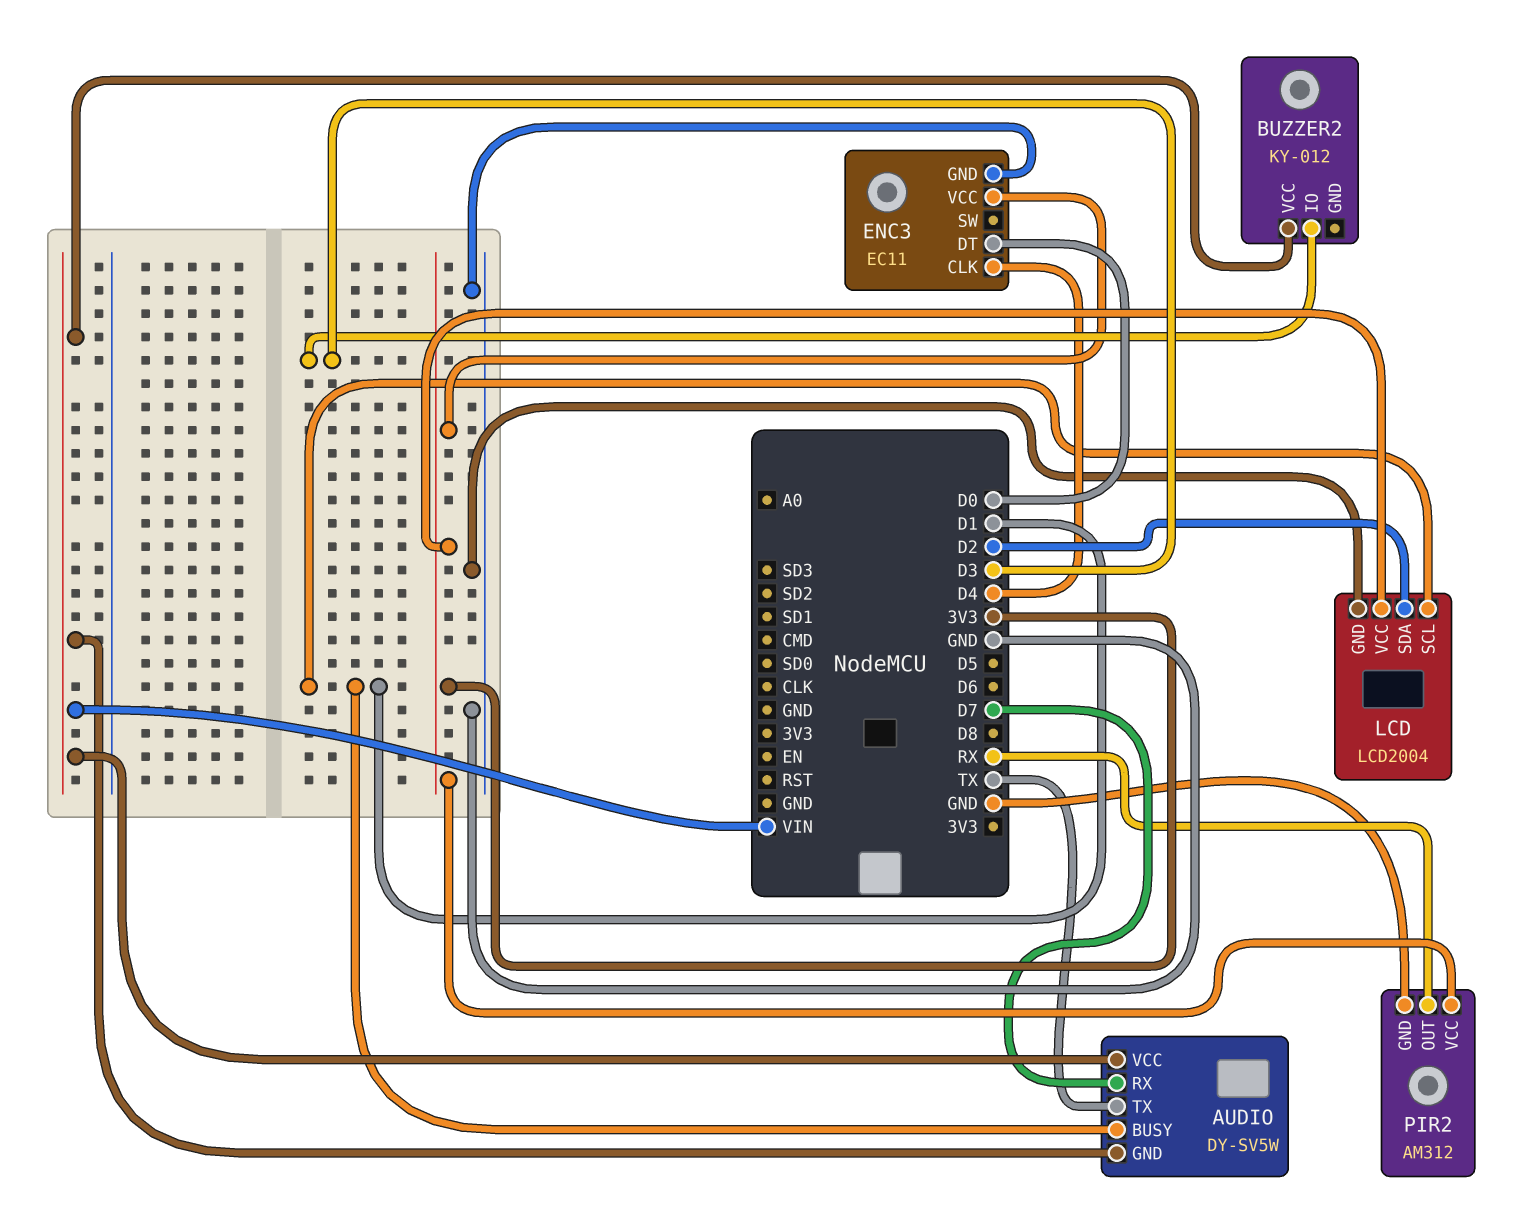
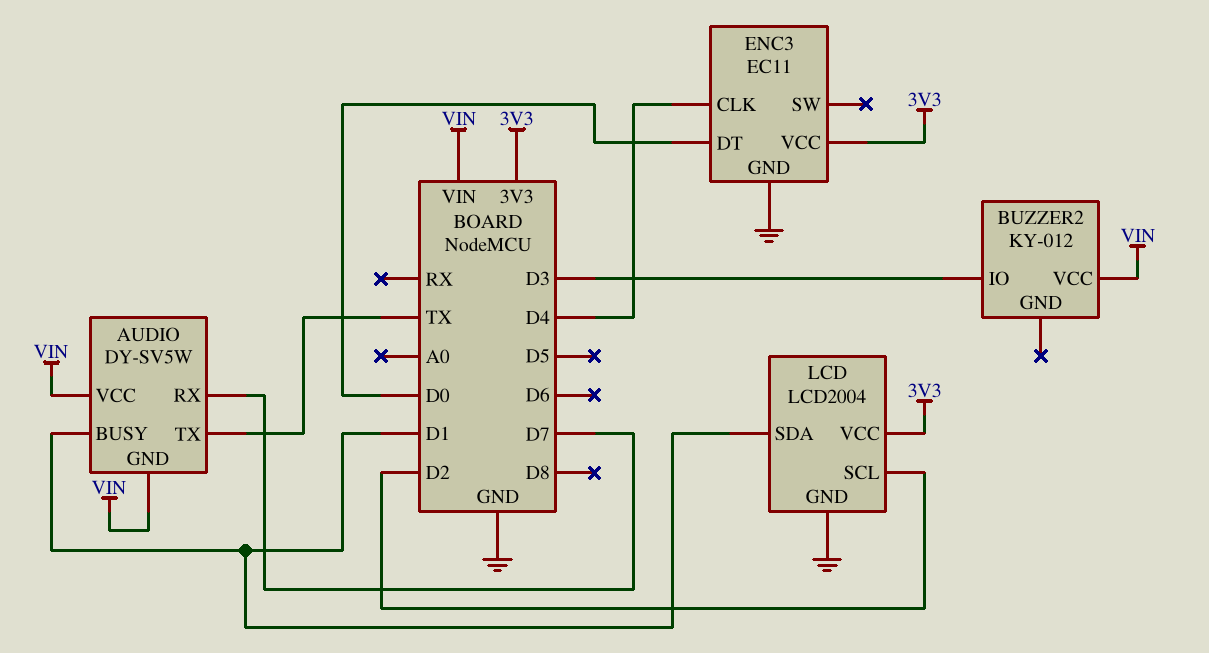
LCD pin SCL: D1 -> D2
LCD pin SDA: D2 -> D1
PIR2: AM312 -> none
PIR2 pin GND: GND -> none
PIR2 pin OUT: RX -> none
PIR2 pin VCC: 3V3 -> none

